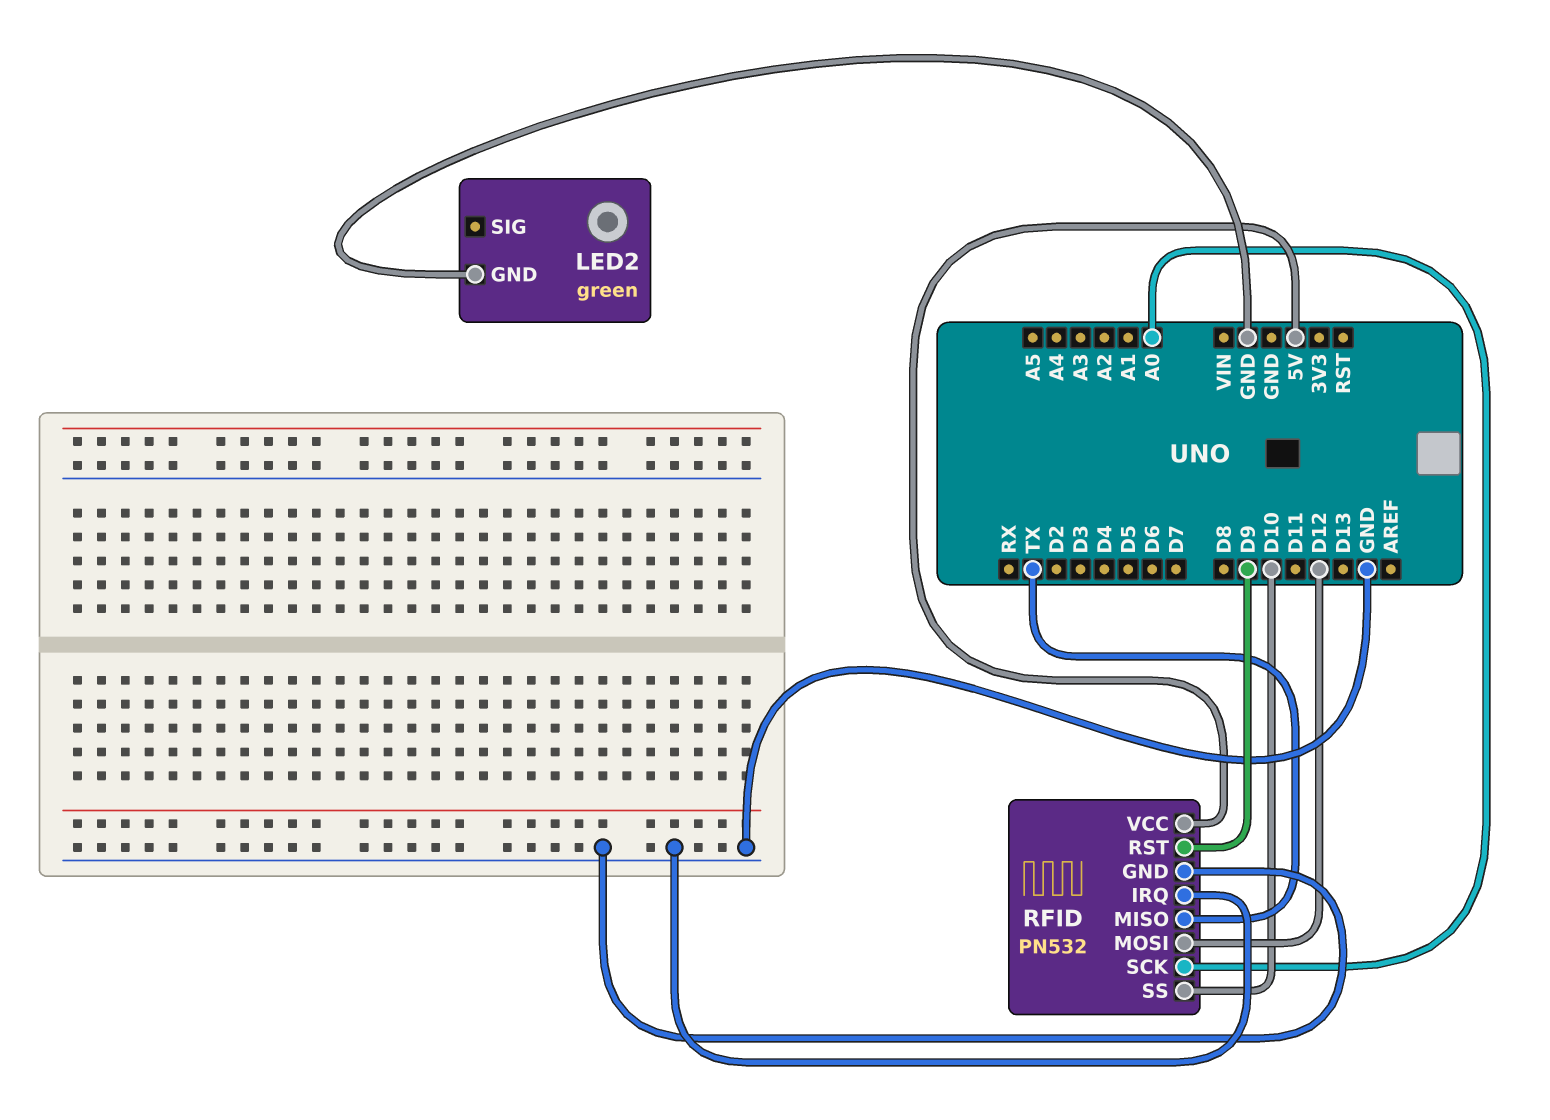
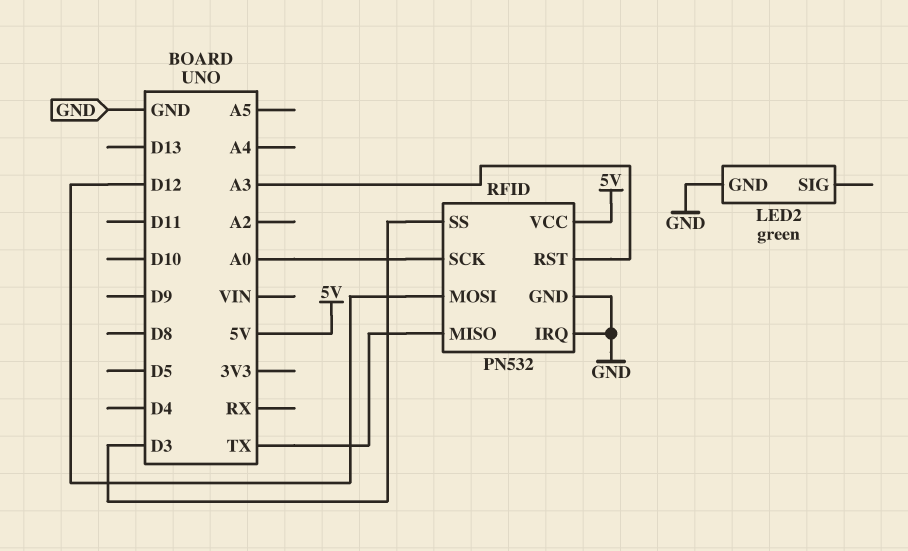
RFID pin RST: D9 -> A3
RFID pin SS: D10 -> D3

